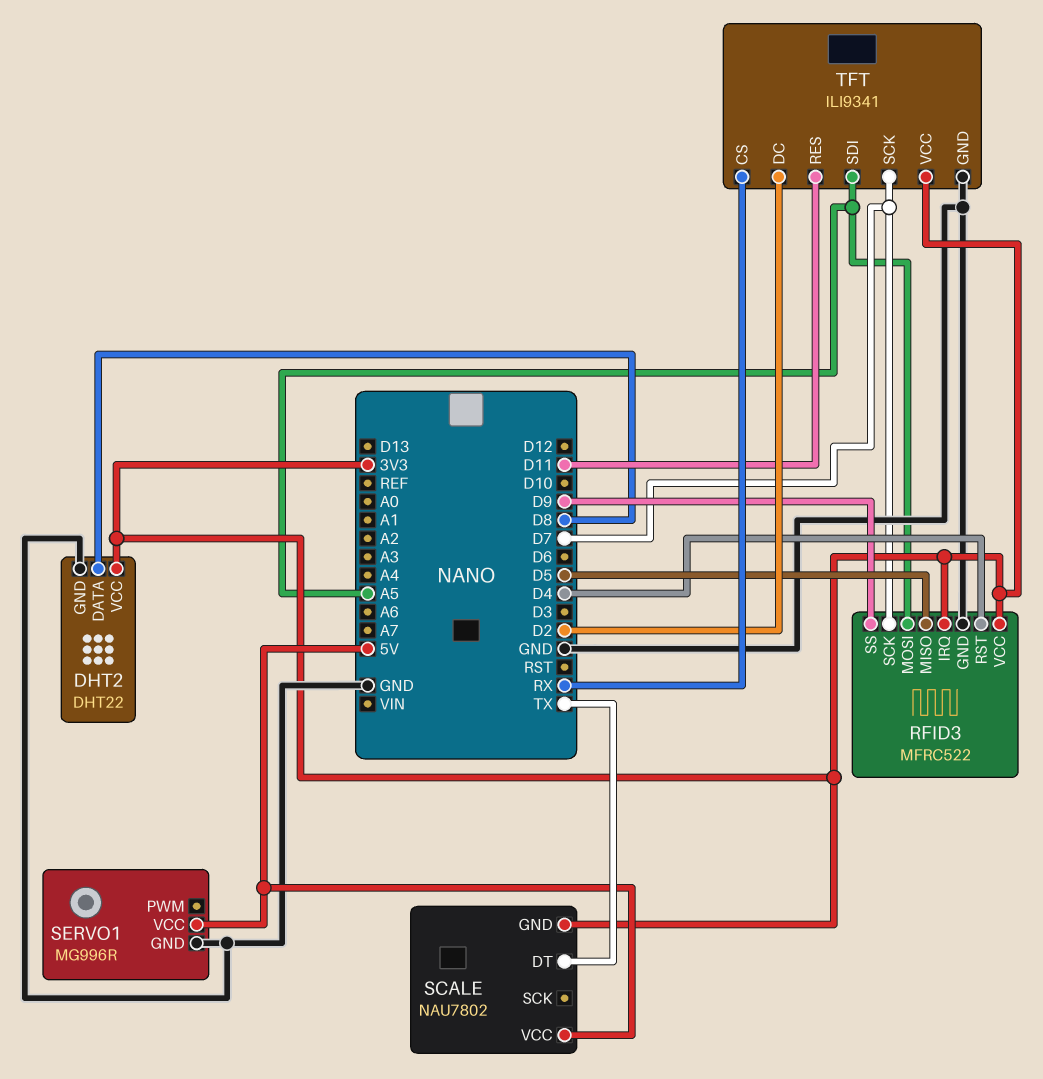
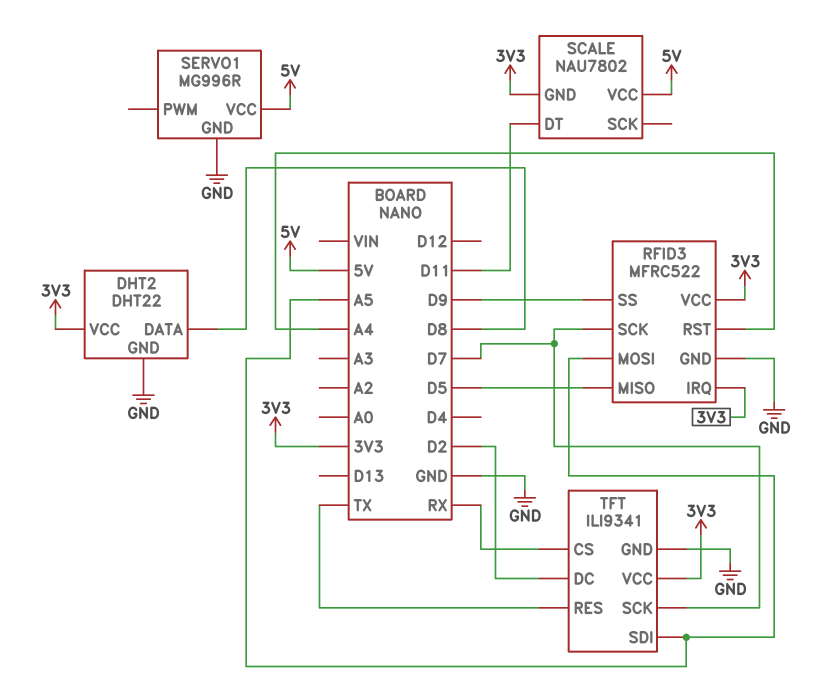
RFID3 pin RST: D4 -> A4
SCALE pin DT: TX -> D11
TFT pin RES: D11 -> TX

